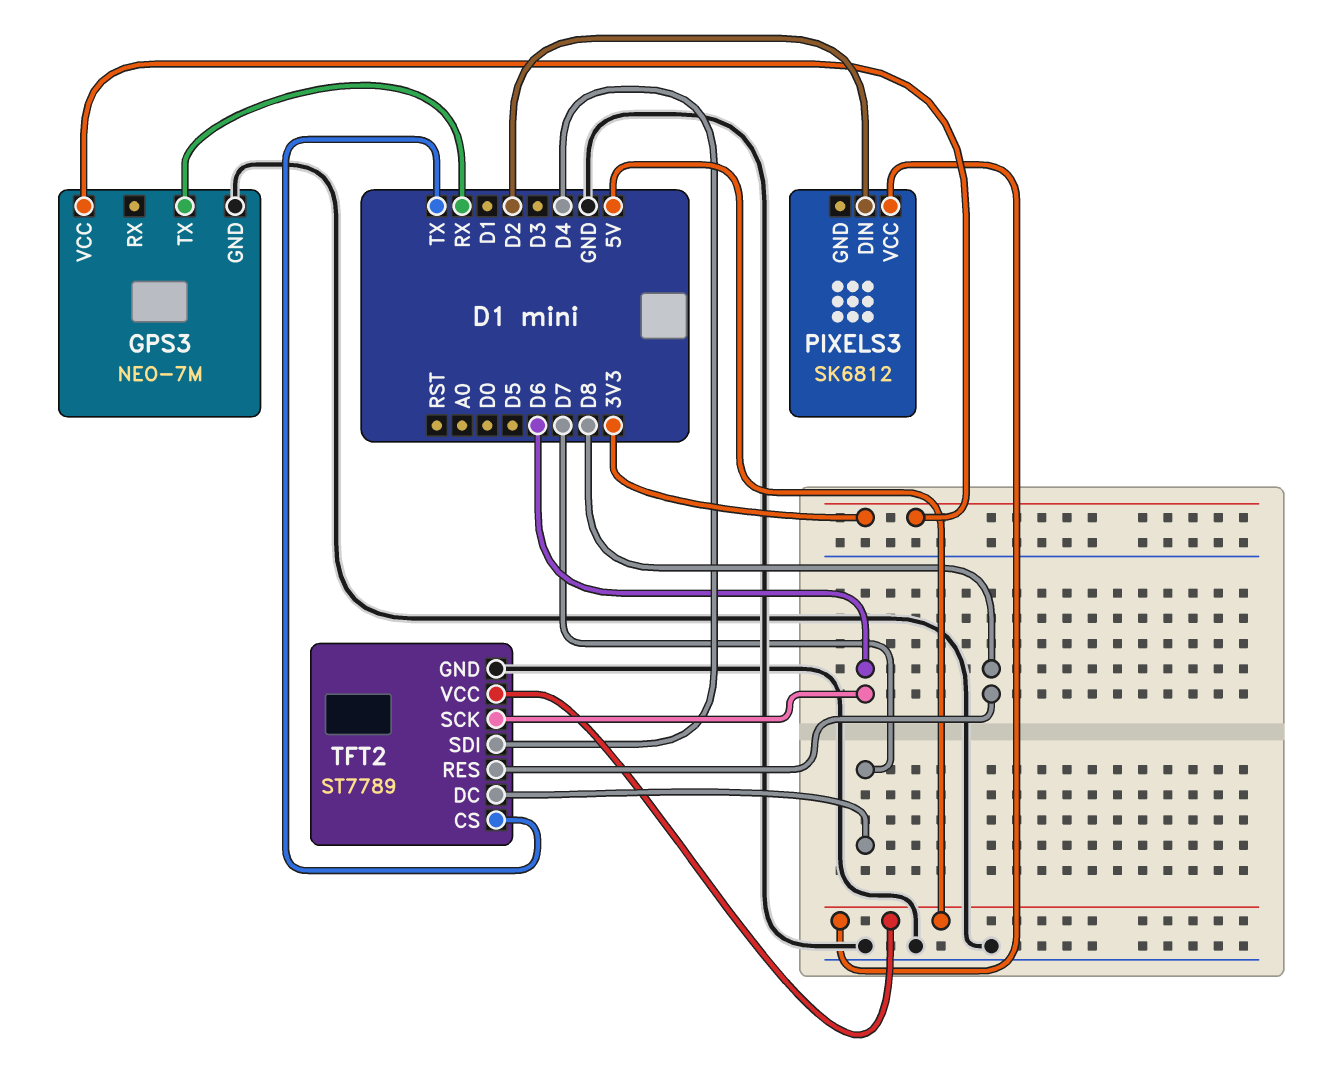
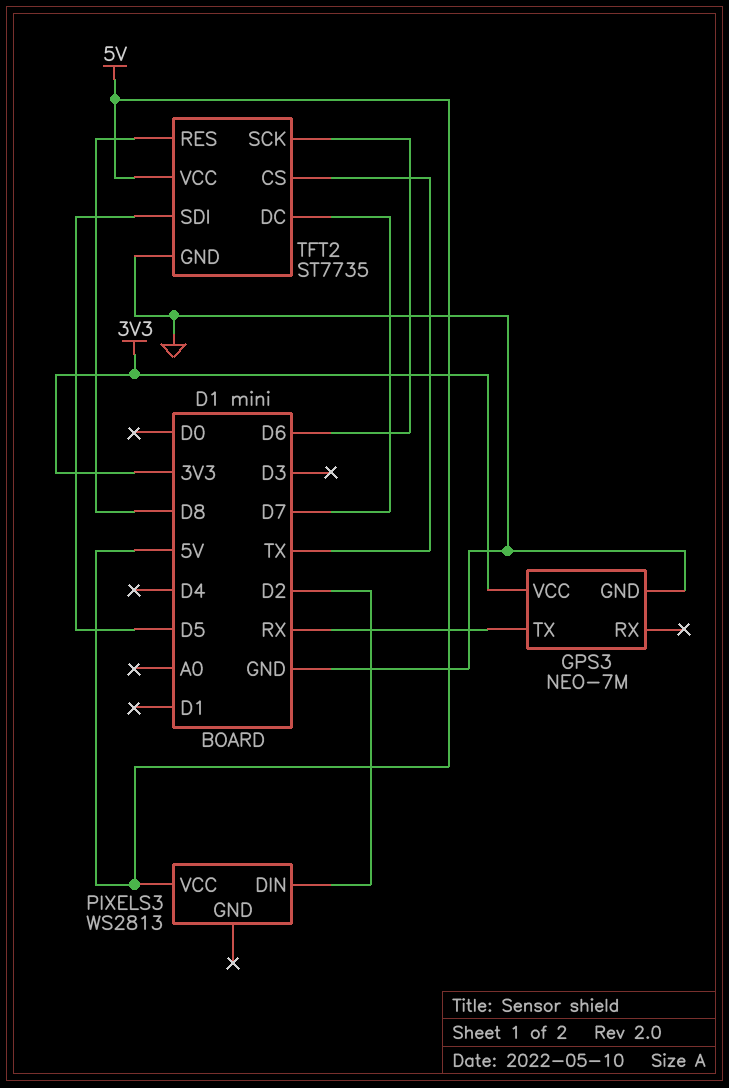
PIXELS3: SK6812 -> WS2813
TFT2: ST7789 -> ST7735
TFT2 pin SDI: D4 -> D5

